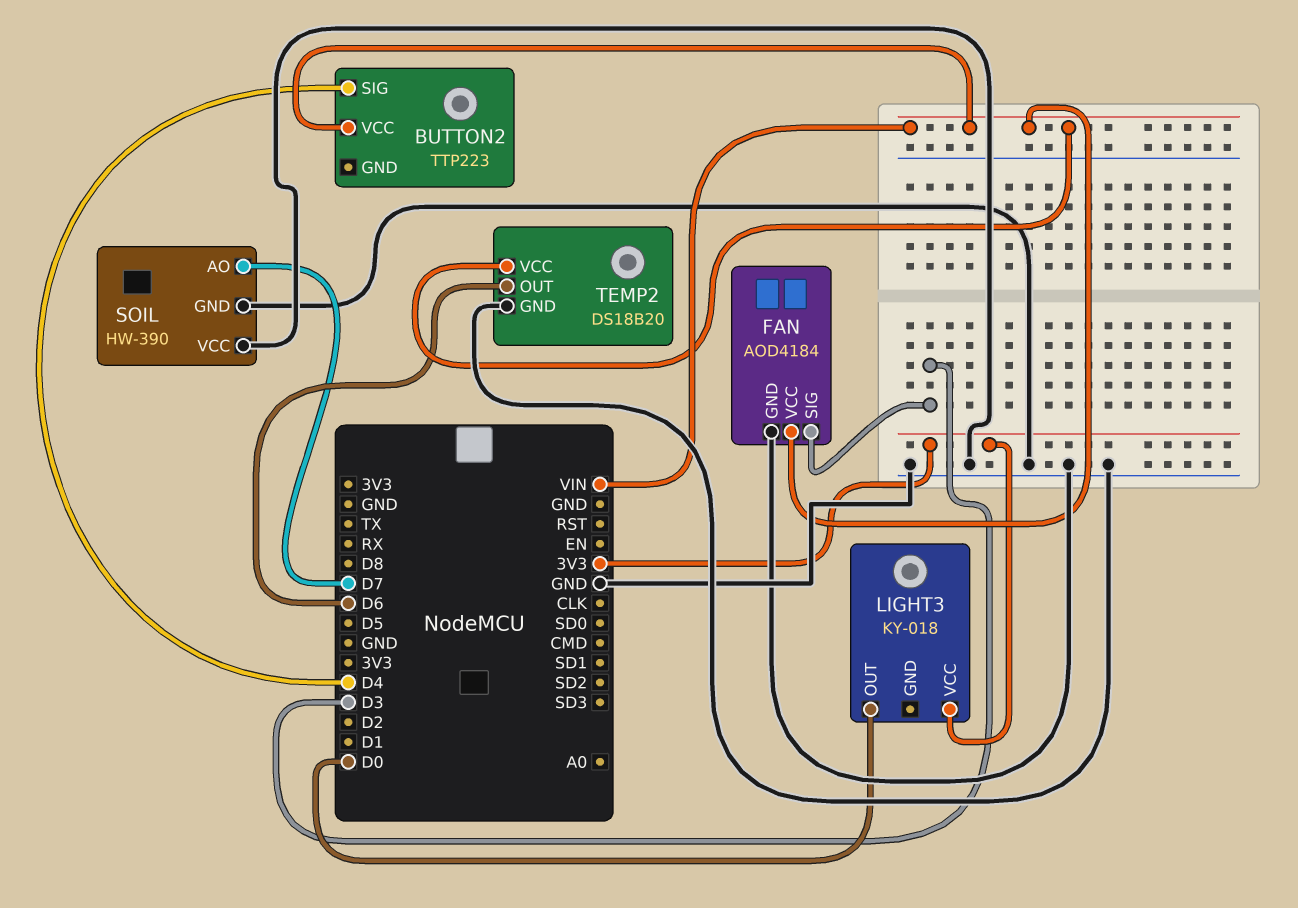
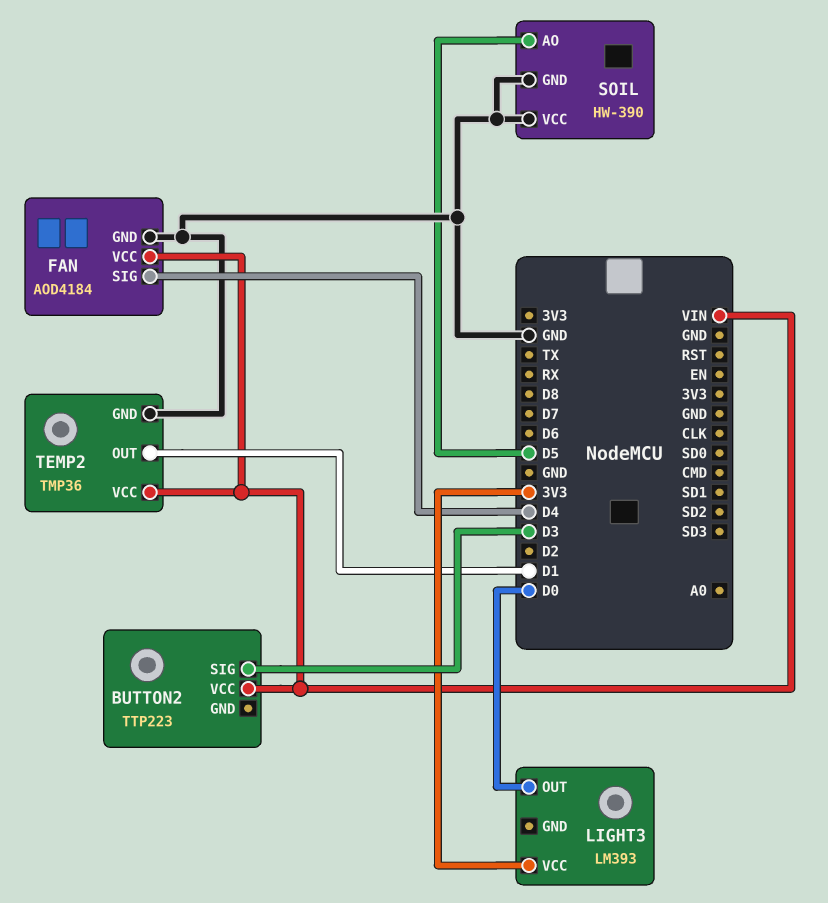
BUTTON2 pin SIG: D4 -> D3
FAN pin SIG: D3 -> D4
LIGHT3: KY-018 -> LM393
SOIL pin AO: D7 -> D5
TEMP2: DS18B20 -> TMP36
TEMP2 pin OUT: D6 -> D1

